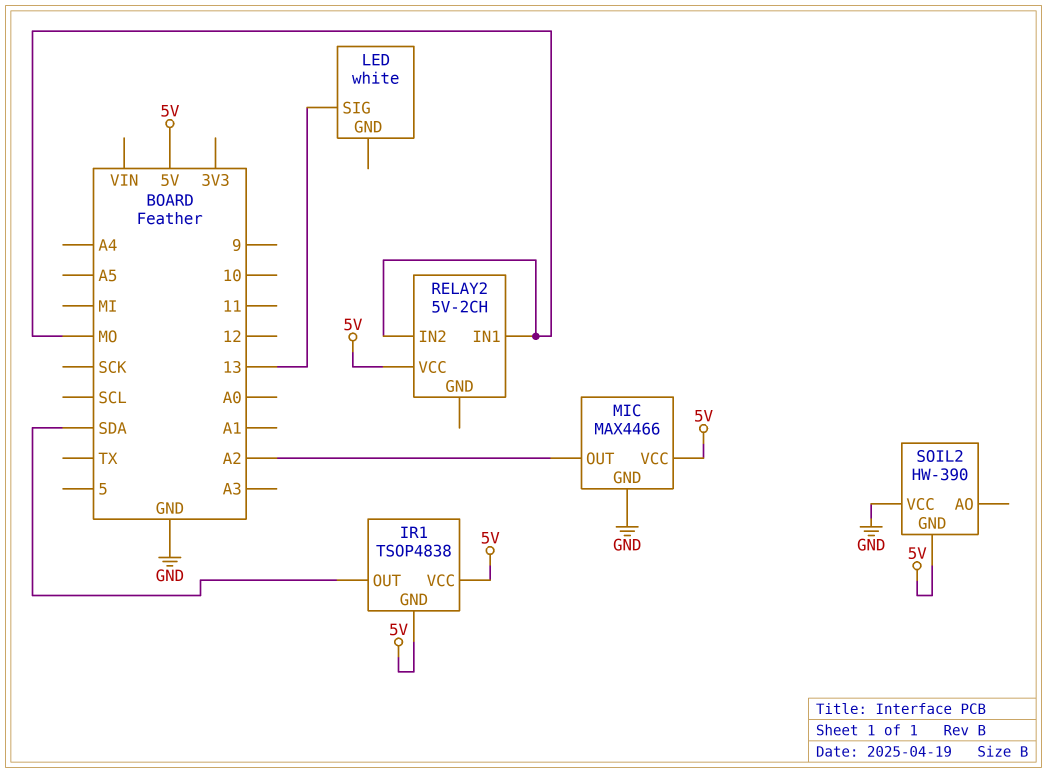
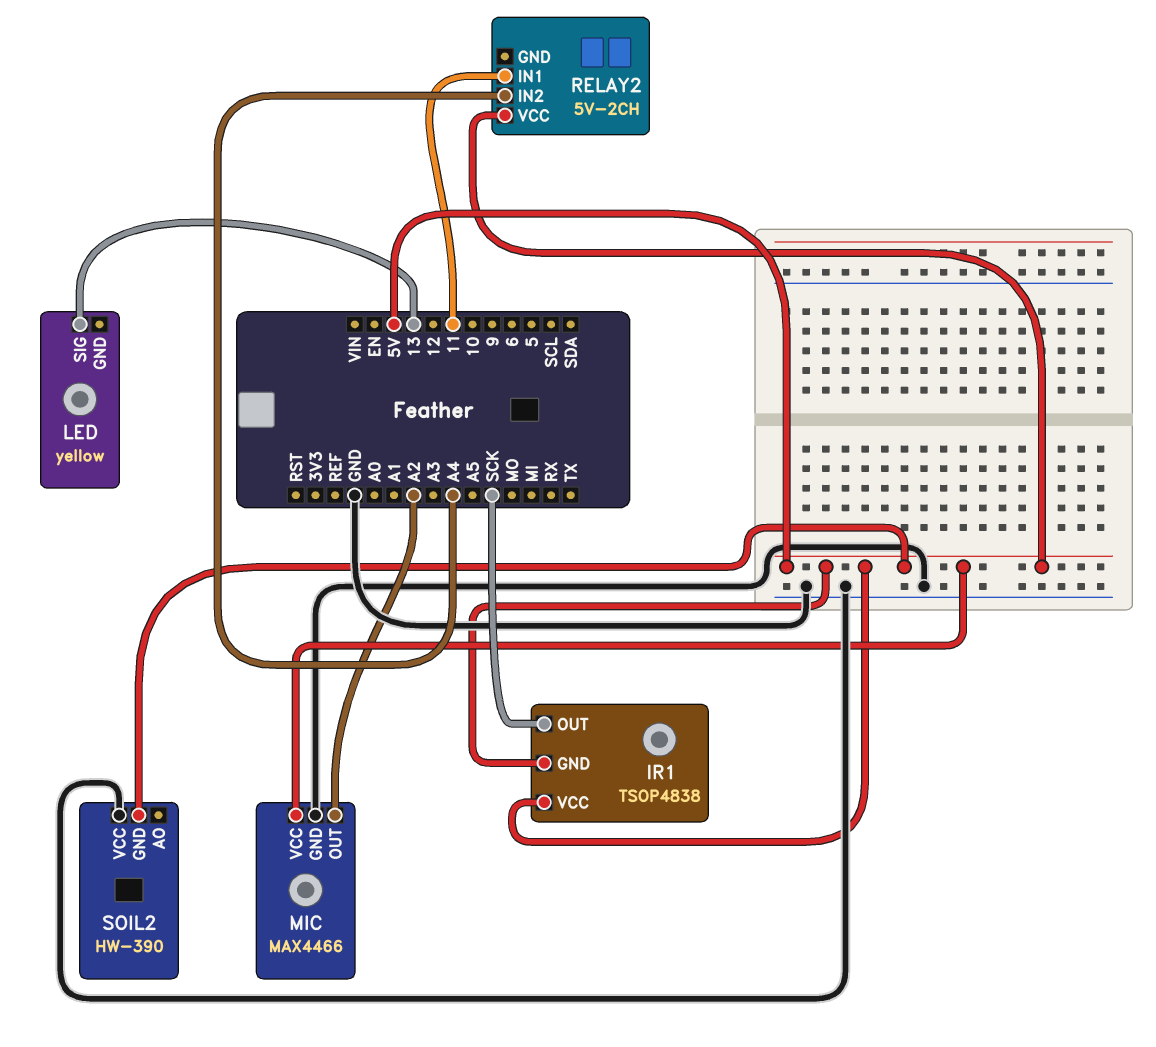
IR1 pin OUT: SDA -> SCK
LED: white -> yellow
RELAY2 pin IN1: MO -> 11
RELAY2 pin IN2: MO -> A4

